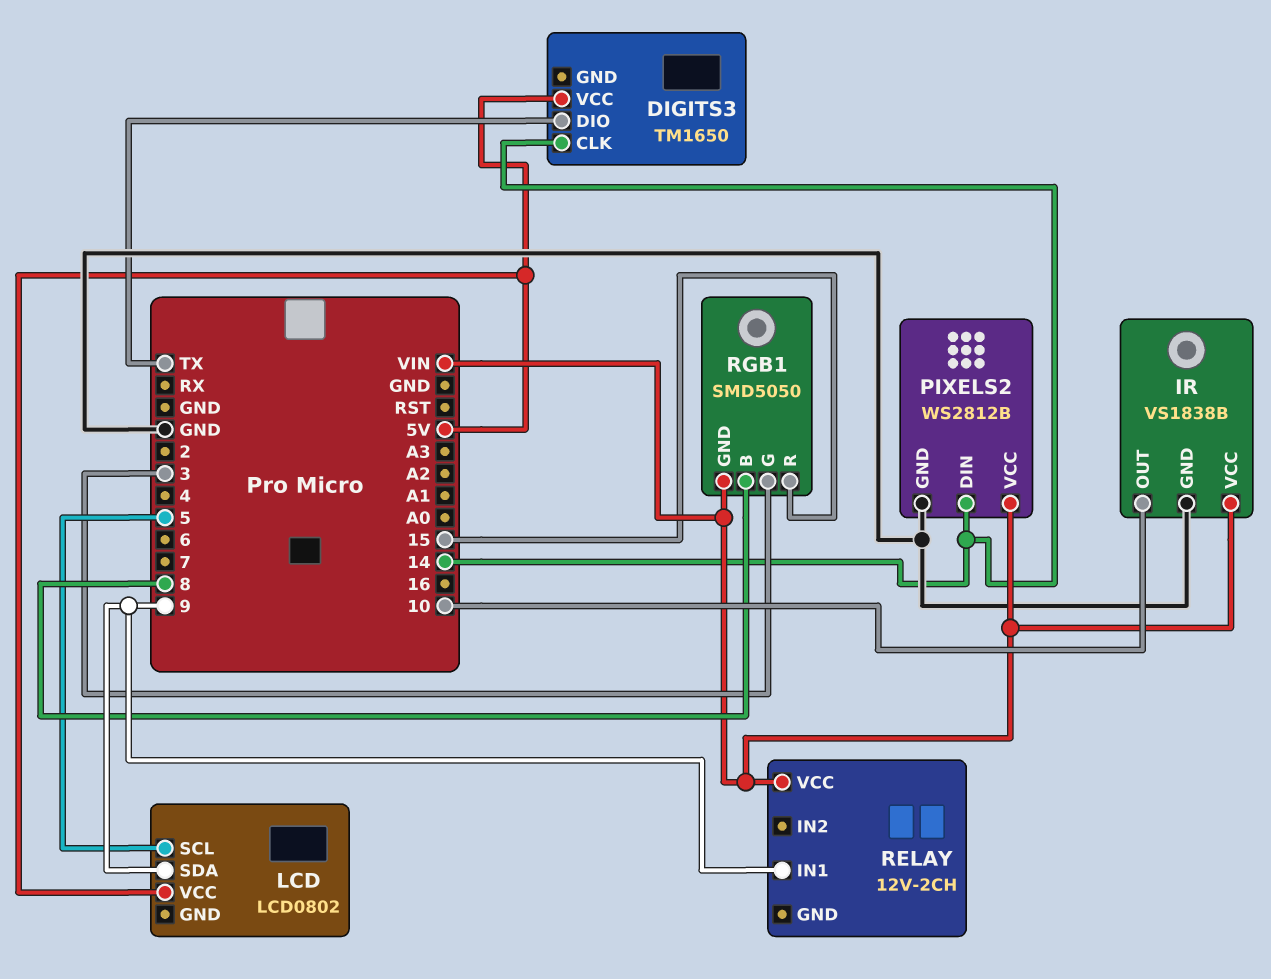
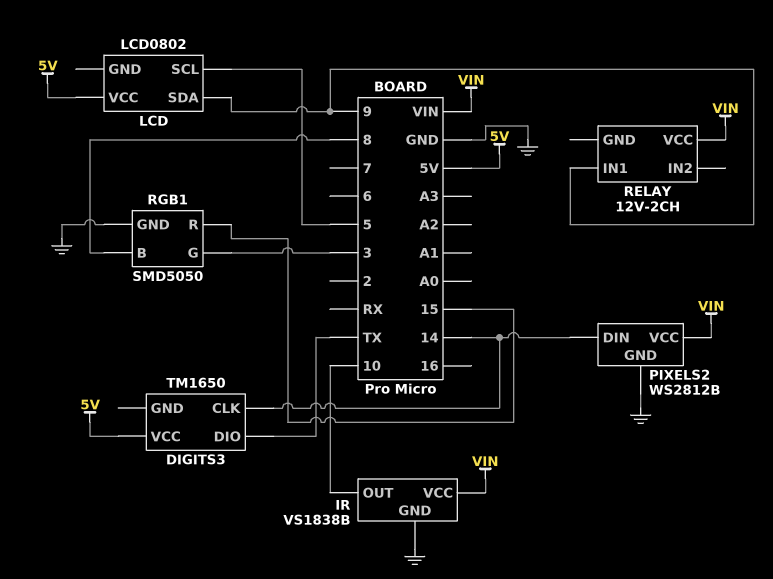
RGB1 pin GND: VIN -> GND

